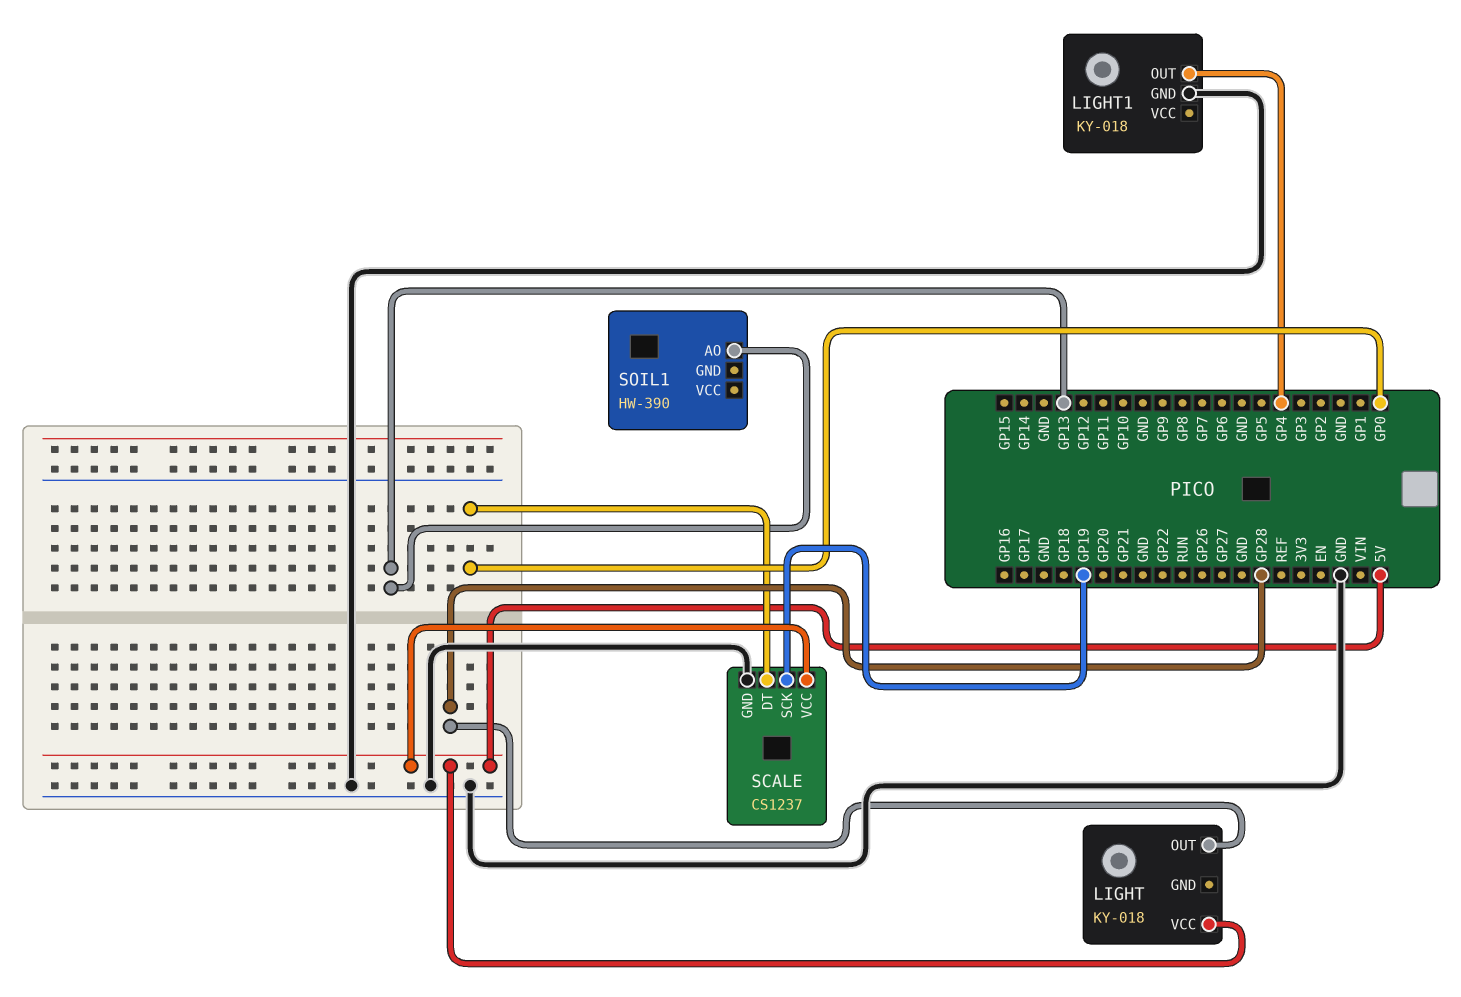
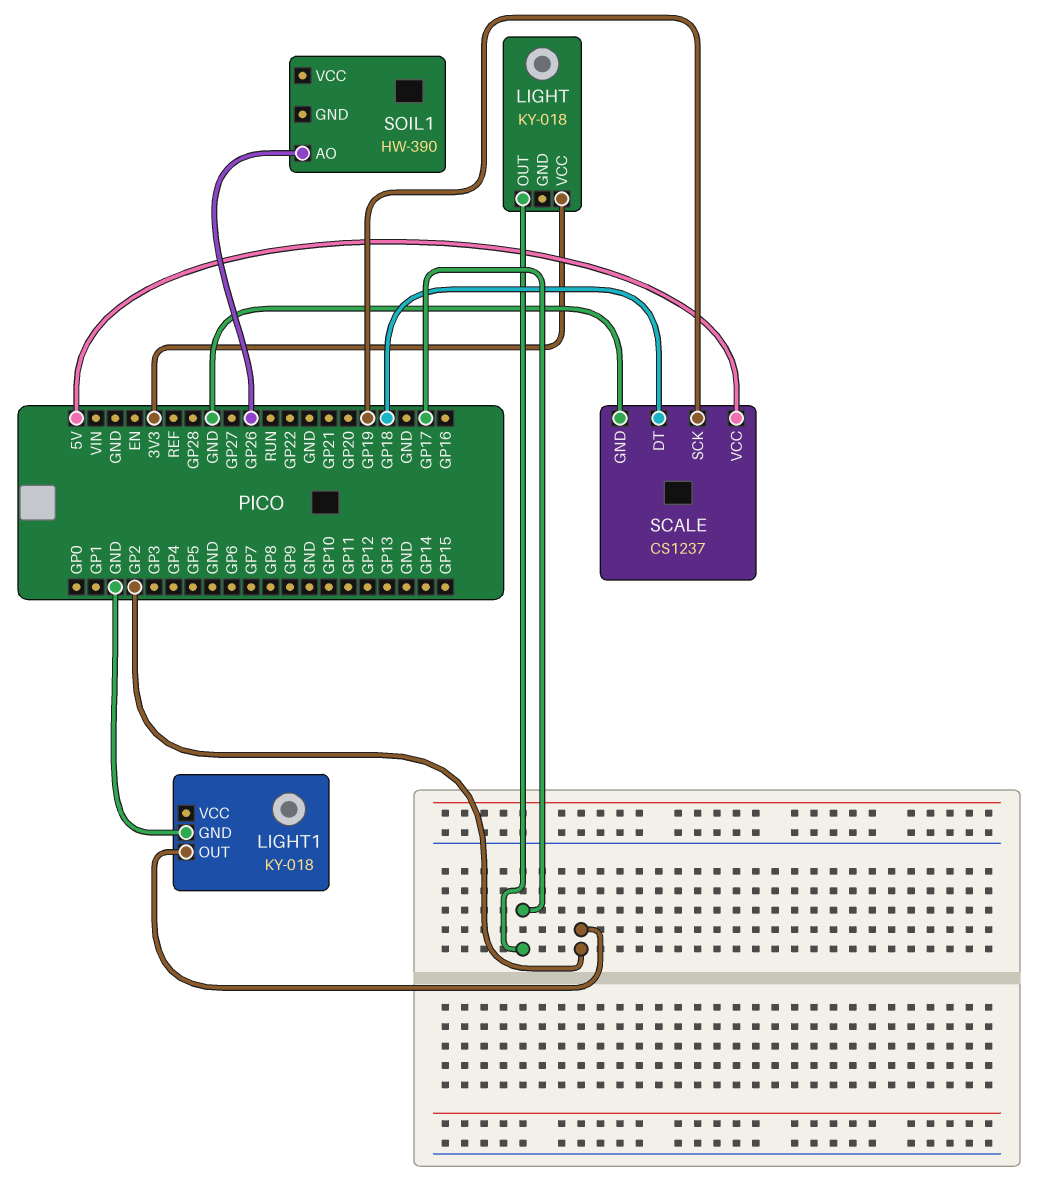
LIGHT pin OUT: GP28 -> GP17
LIGHT pin VCC: 5V -> 3V3
LIGHT1 pin OUT: GP4 -> GP2
SCALE pin DT: GP0 -> GP18
SOIL1 pin AO: GP13 -> GP26

